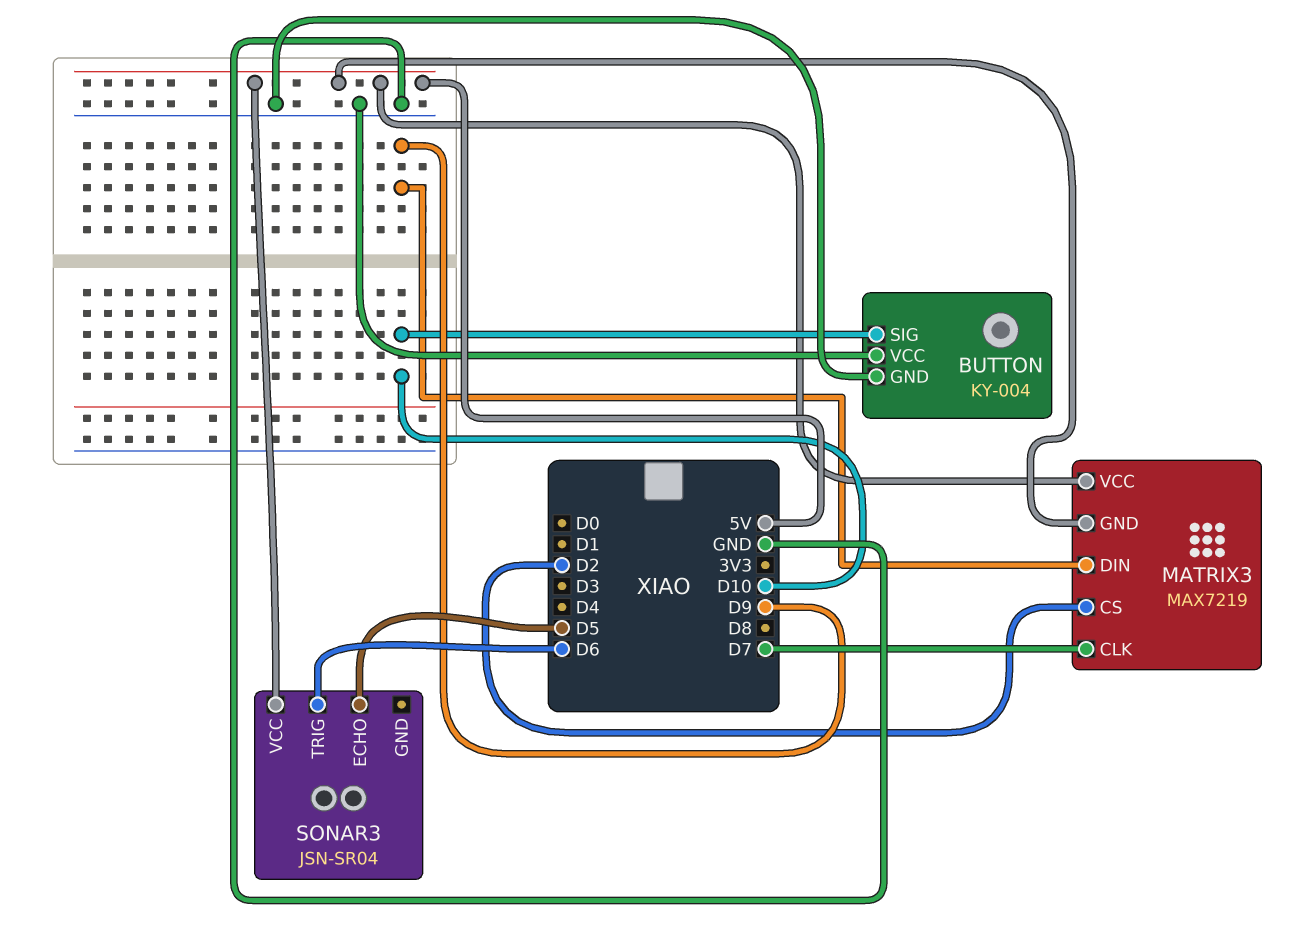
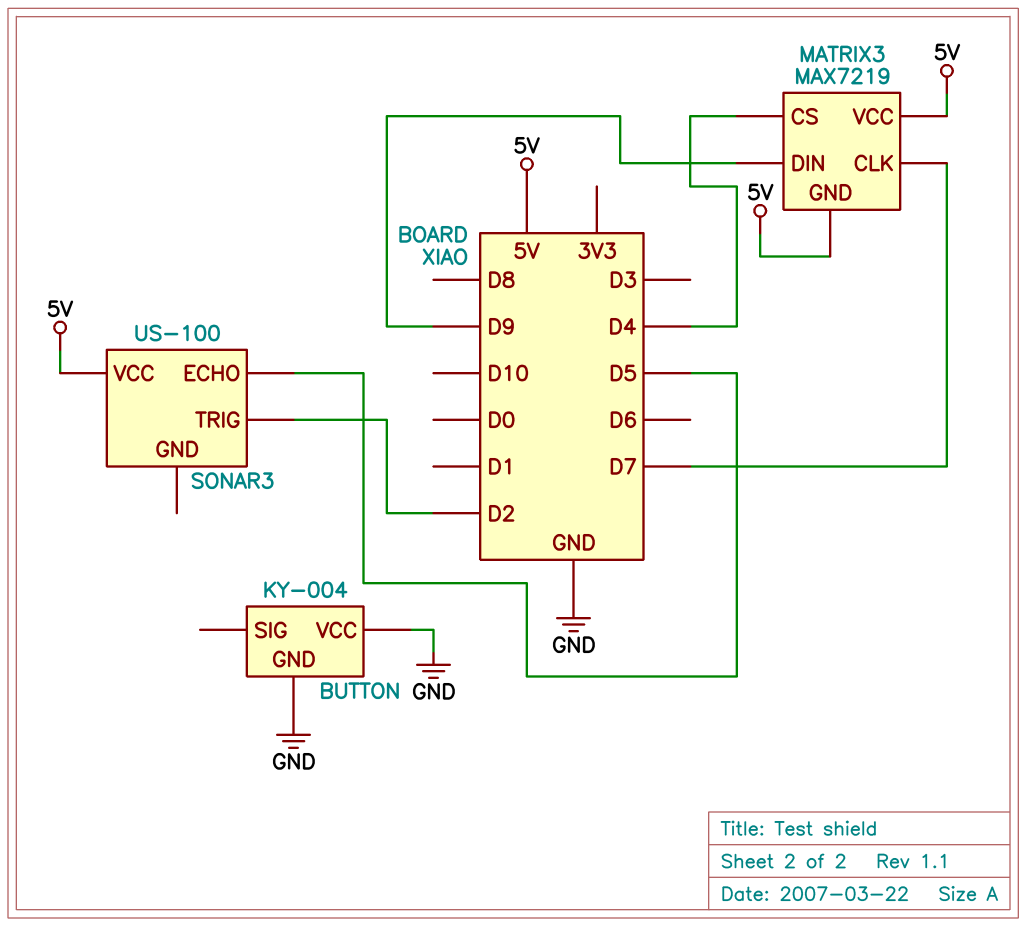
BUTTON pin SIG: D10 -> none
MATRIX3 pin CS: D2 -> D4
SONAR3: JSN-SR04 -> US-100
SONAR3 pin TRIG: D6 -> D2

